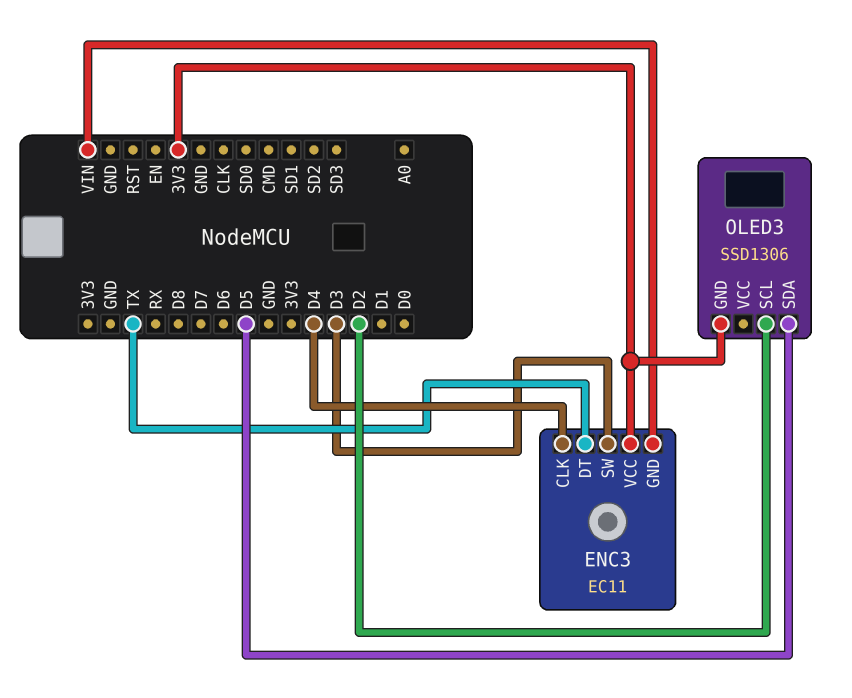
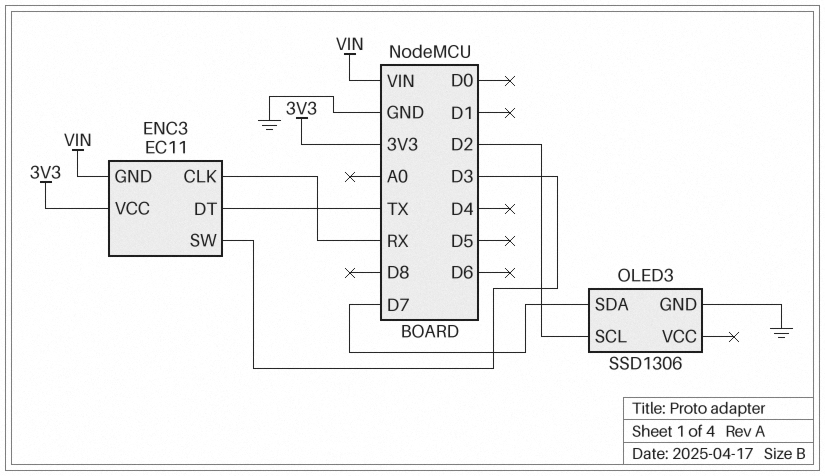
ENC3 pin CLK: D4 -> RX
OLED3 pin GND: 3V3 -> GND
OLED3 pin SDA: D5 -> D7

